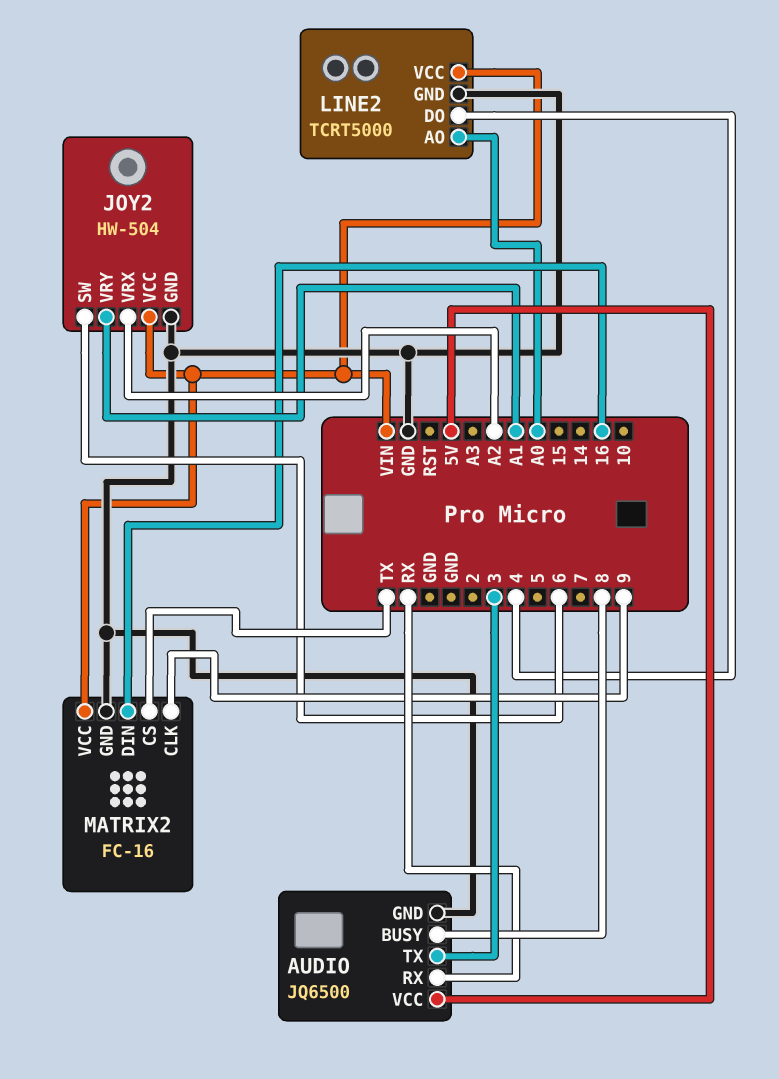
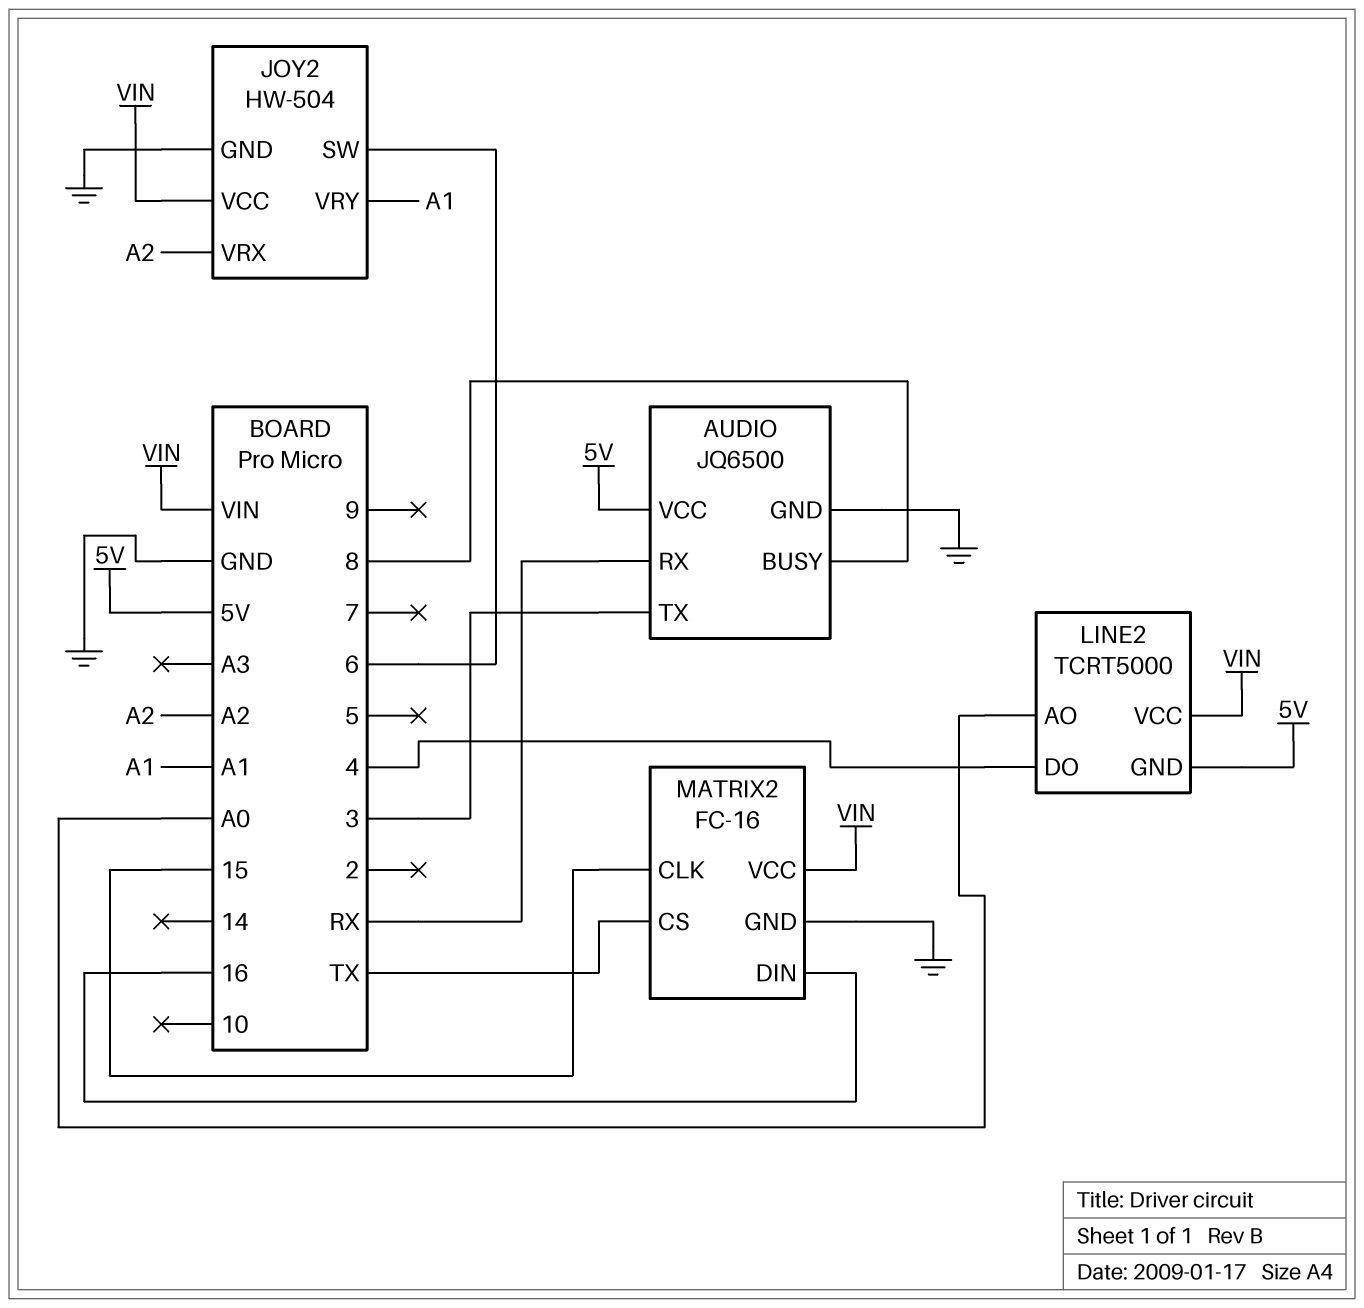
LINE2 pin GND: GND -> 5V
MATRIX2 pin CLK: 9 -> 15

